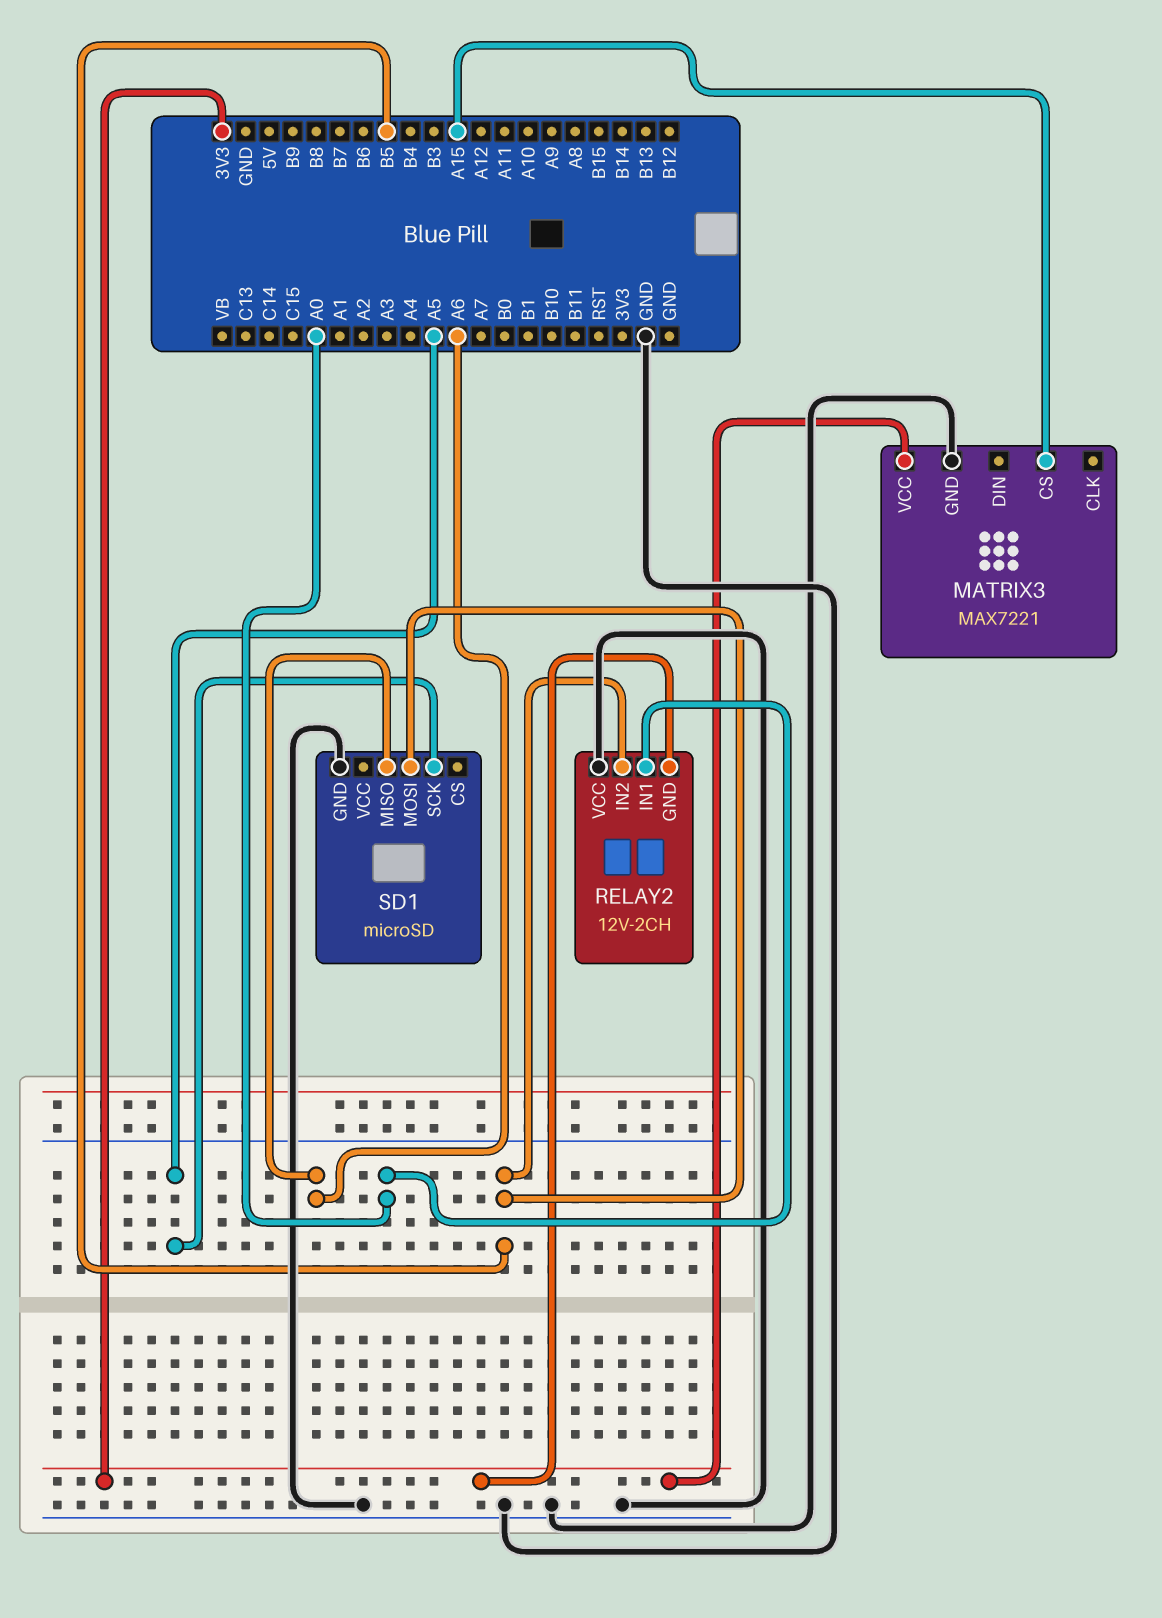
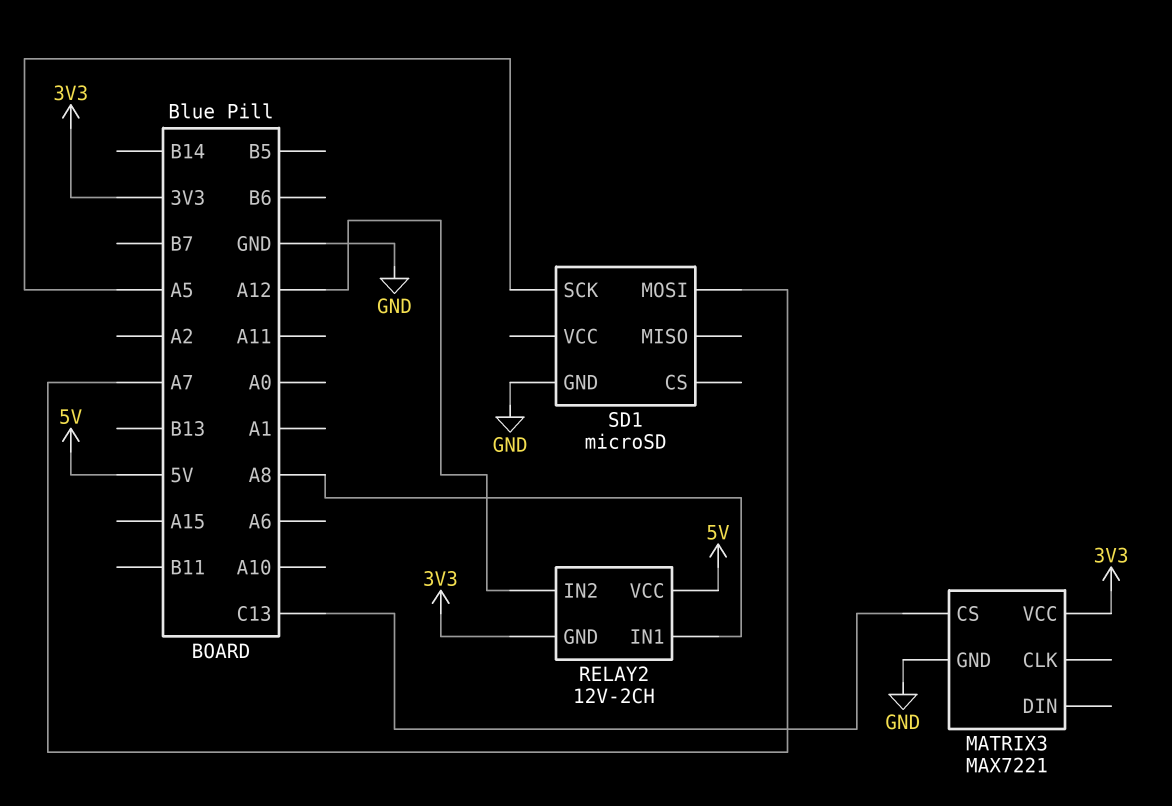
MATRIX3 pin CS: A15 -> C13
RELAY2 pin IN1: A0 -> A8
RELAY2 pin IN2: B5 -> A12
RELAY2 pin VCC: GND -> 5V
SD1 pin MISO: A6 -> none
SD1 pin MOSI: B5 -> A7

